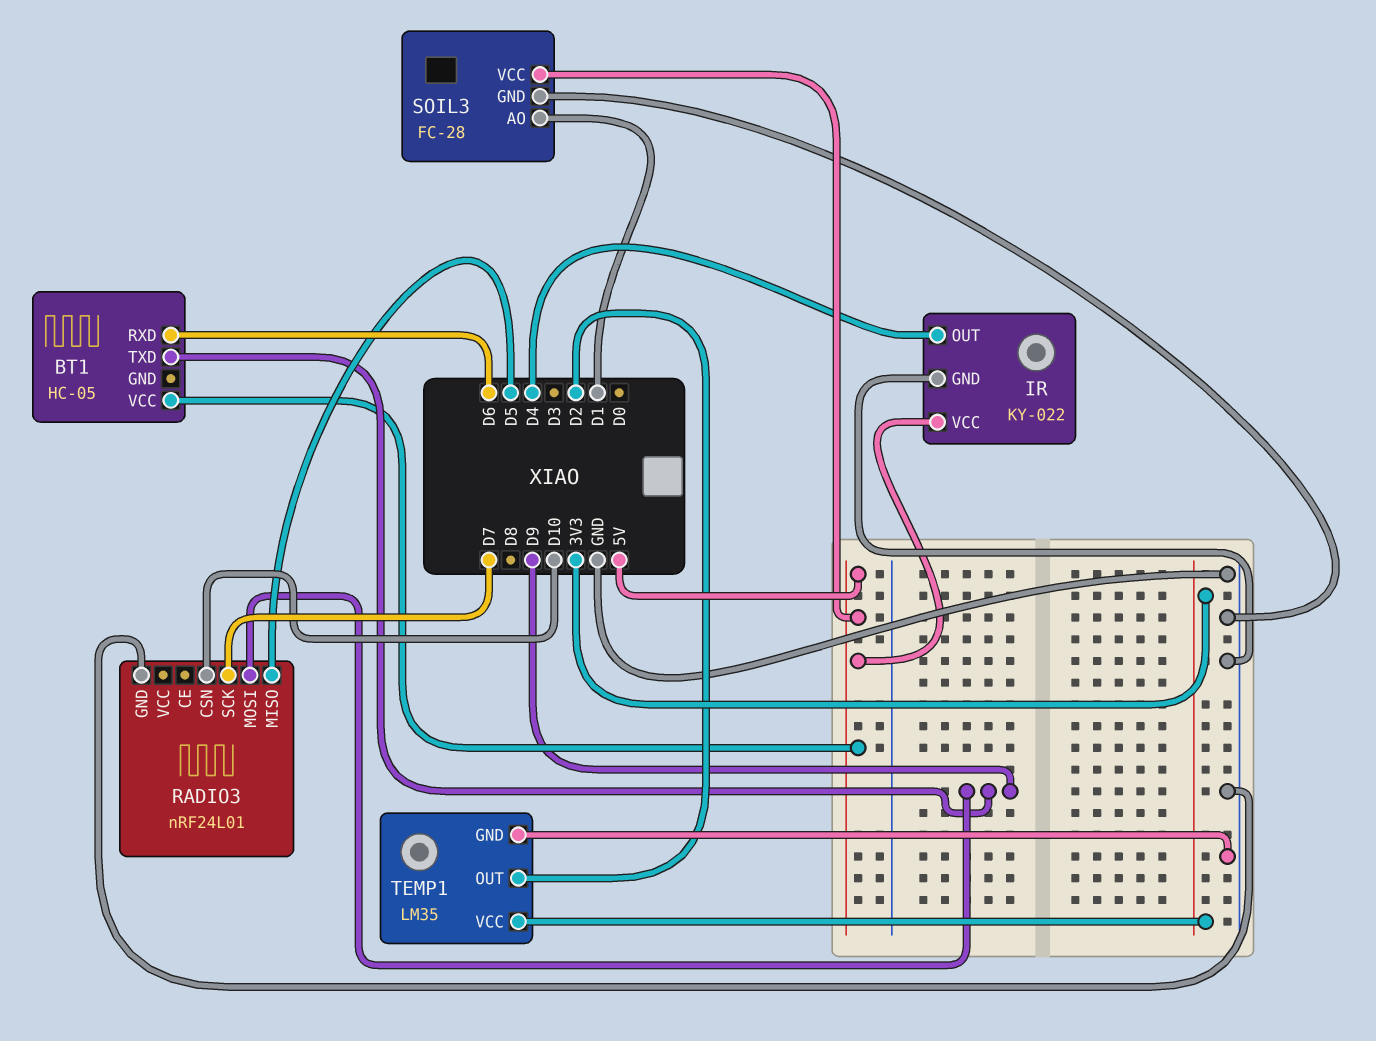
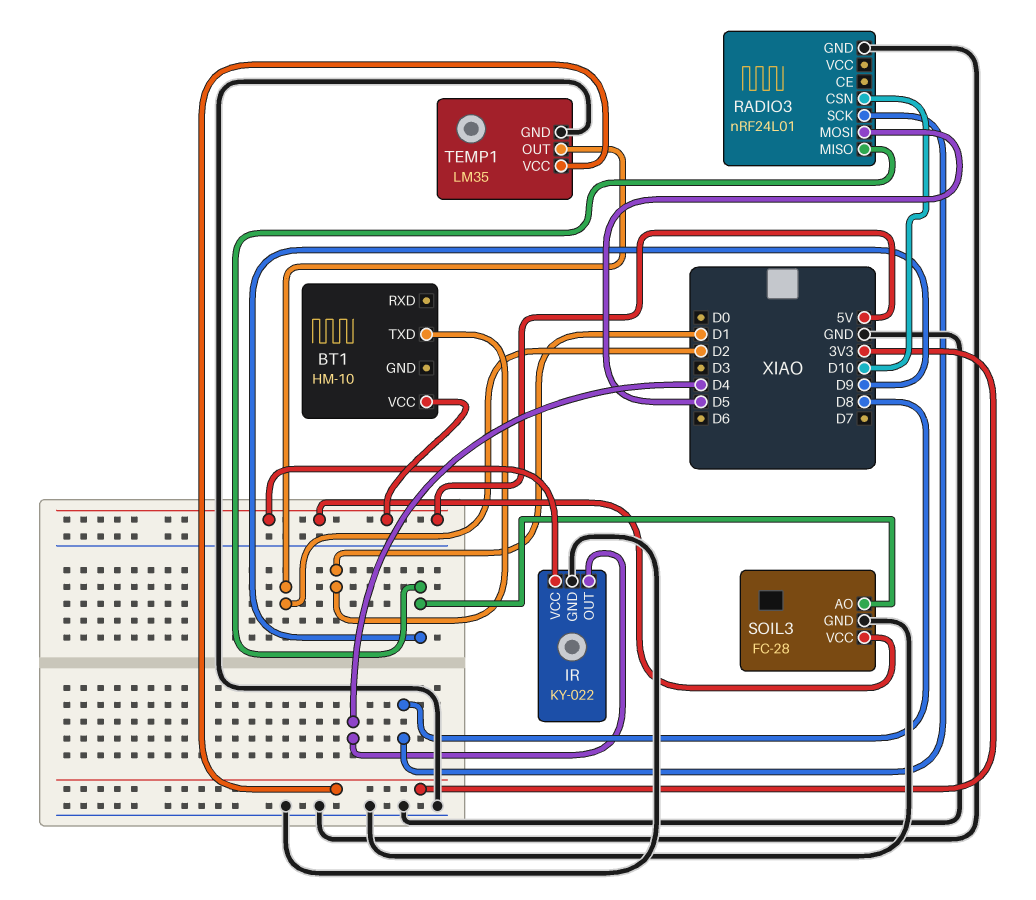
BT1: HC-05 -> HM-10
BT1 pin RXD: D6 -> none
BT1 pin TXD: D9 -> D1
RADIO3 pin MISO: D5 -> D9
RADIO3 pin MOSI: D9 -> D5
RADIO3 pin SCK: D7 -> D8
SOIL3 pin AO: D1 -> D9

